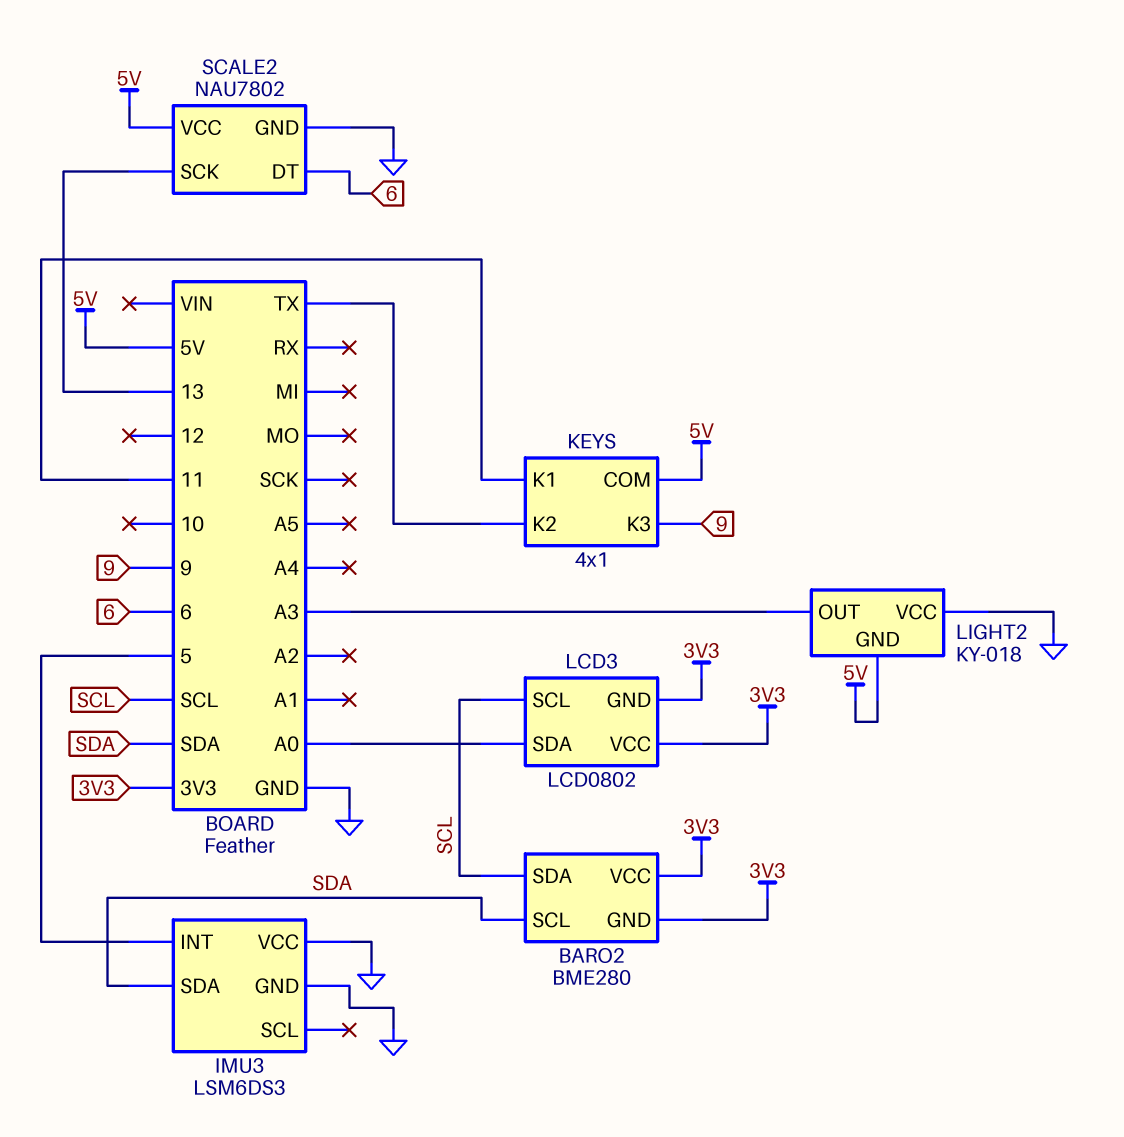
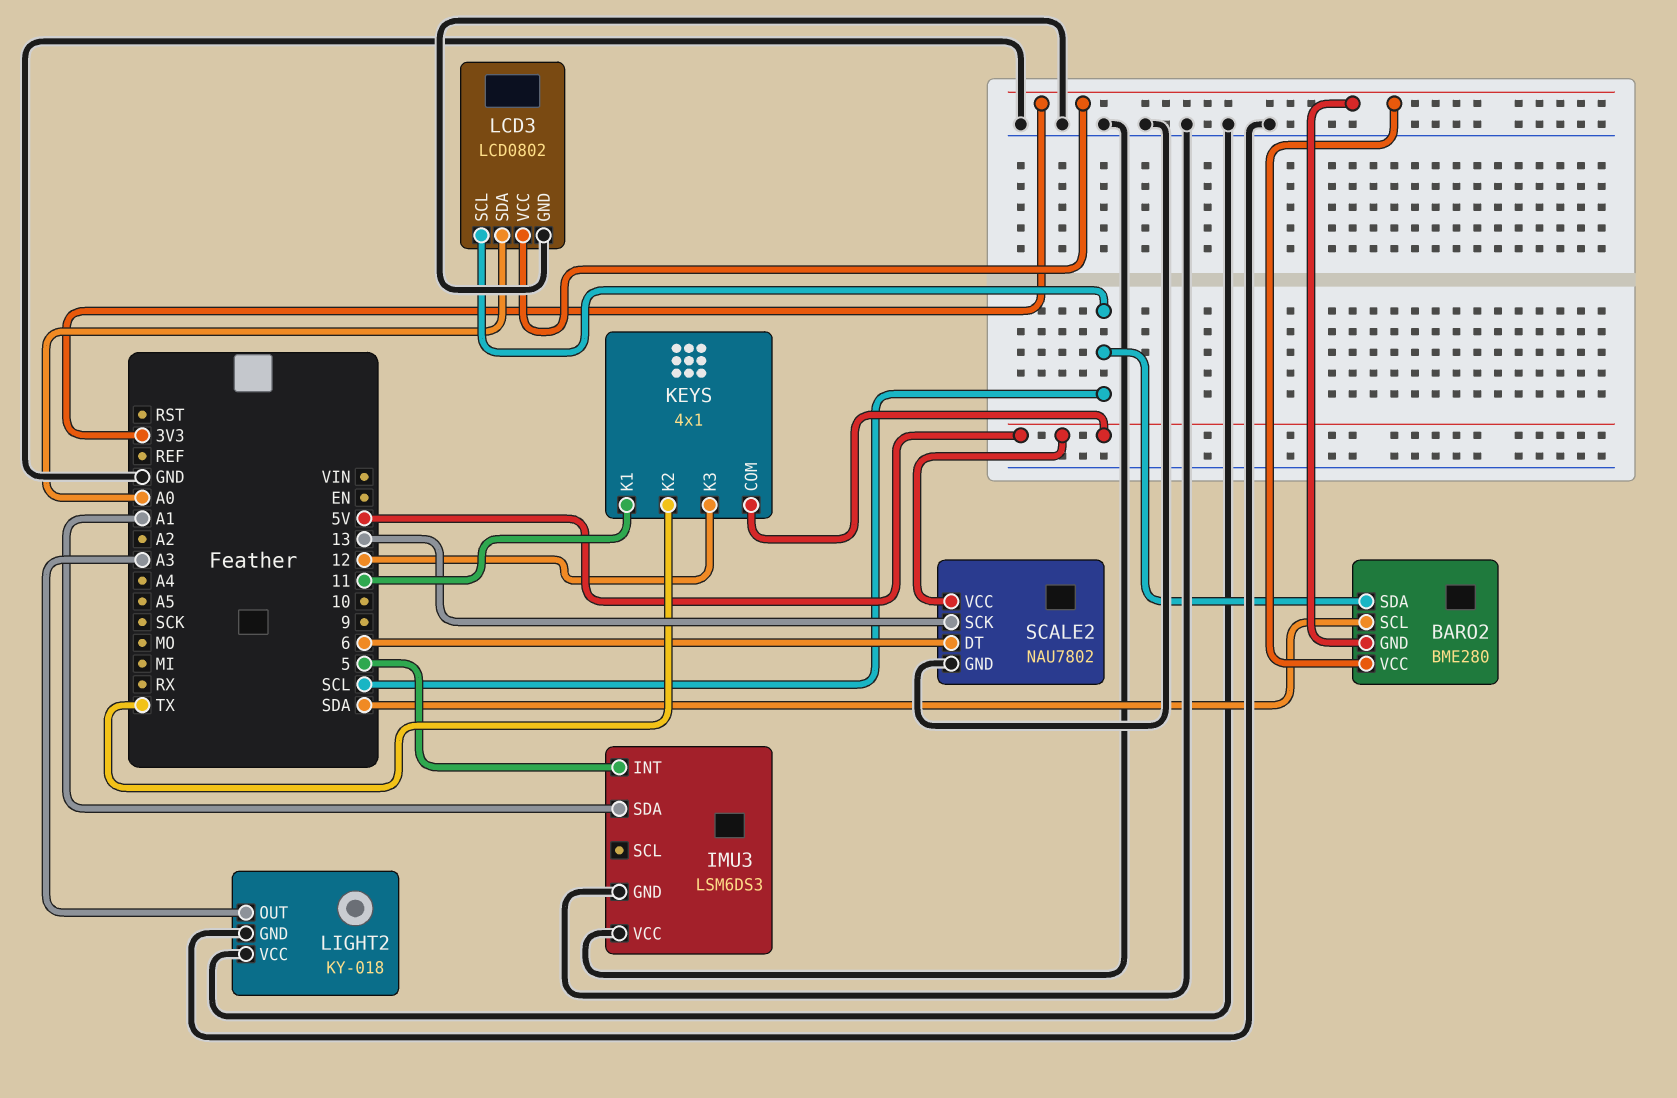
IMU3 pin SDA: SDA -> A1
KEYS pin K3: 9 -> 12
LCD3 pin GND: 3V3 -> GND
LIGHT2 pin GND: 5V -> GND

